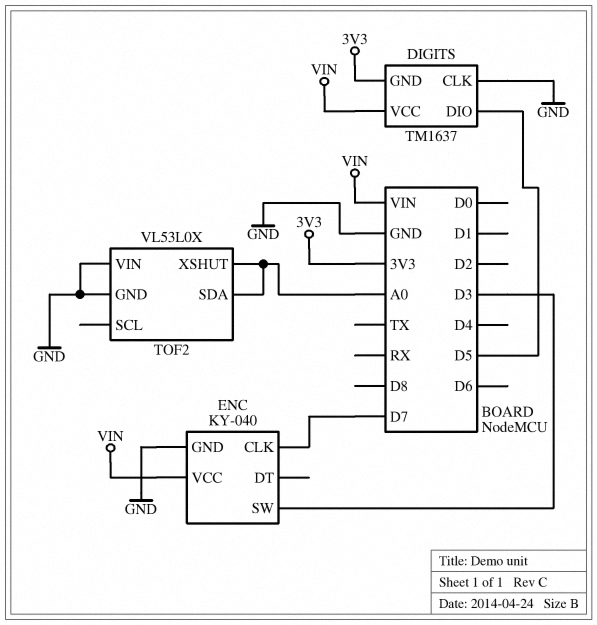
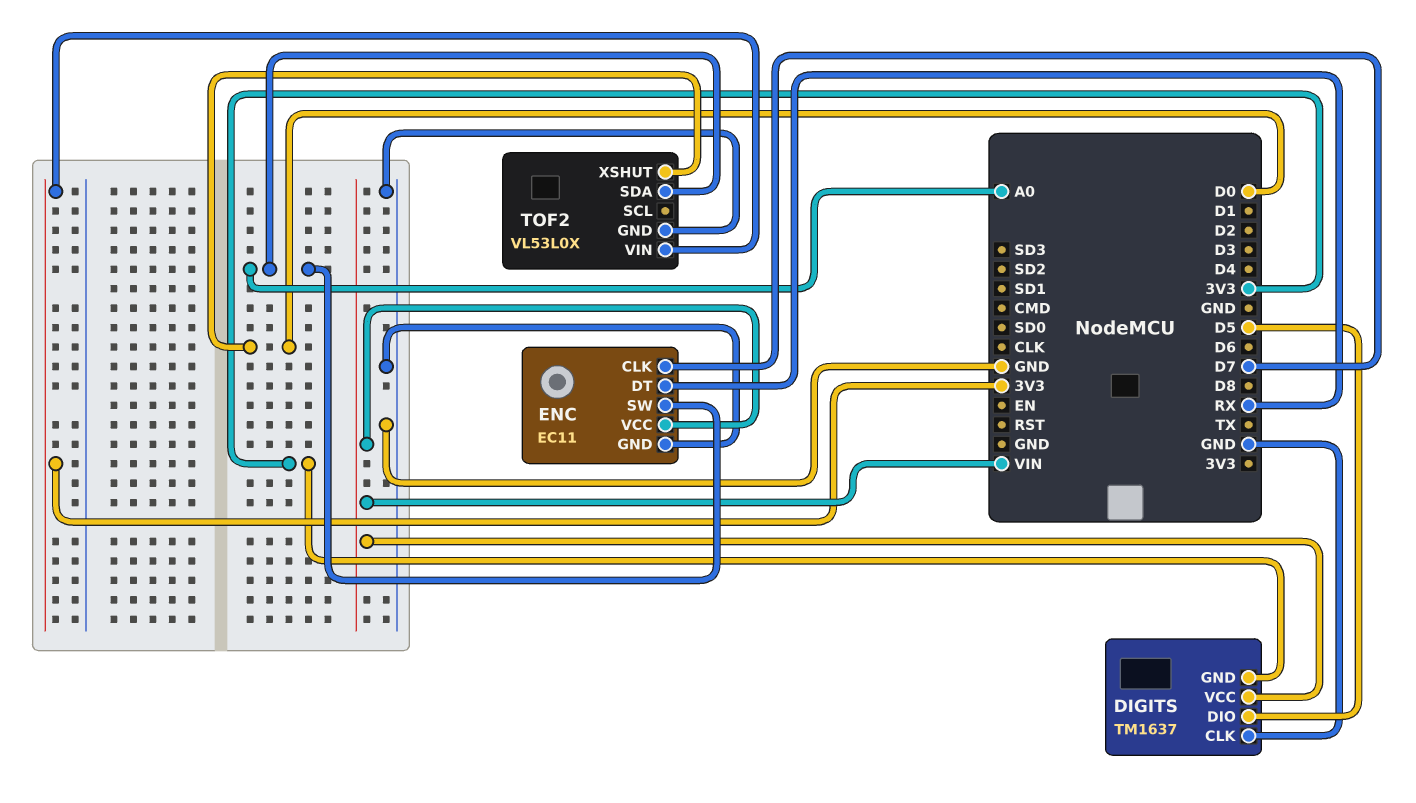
ENC: KY-040 -> EC11
ENC pin DT: none -> RX
ENC pin SW: D3 -> A0
TOF2 pin VIN: GND -> 3V3
TOF2 pin XSHUT: A0 -> D0

